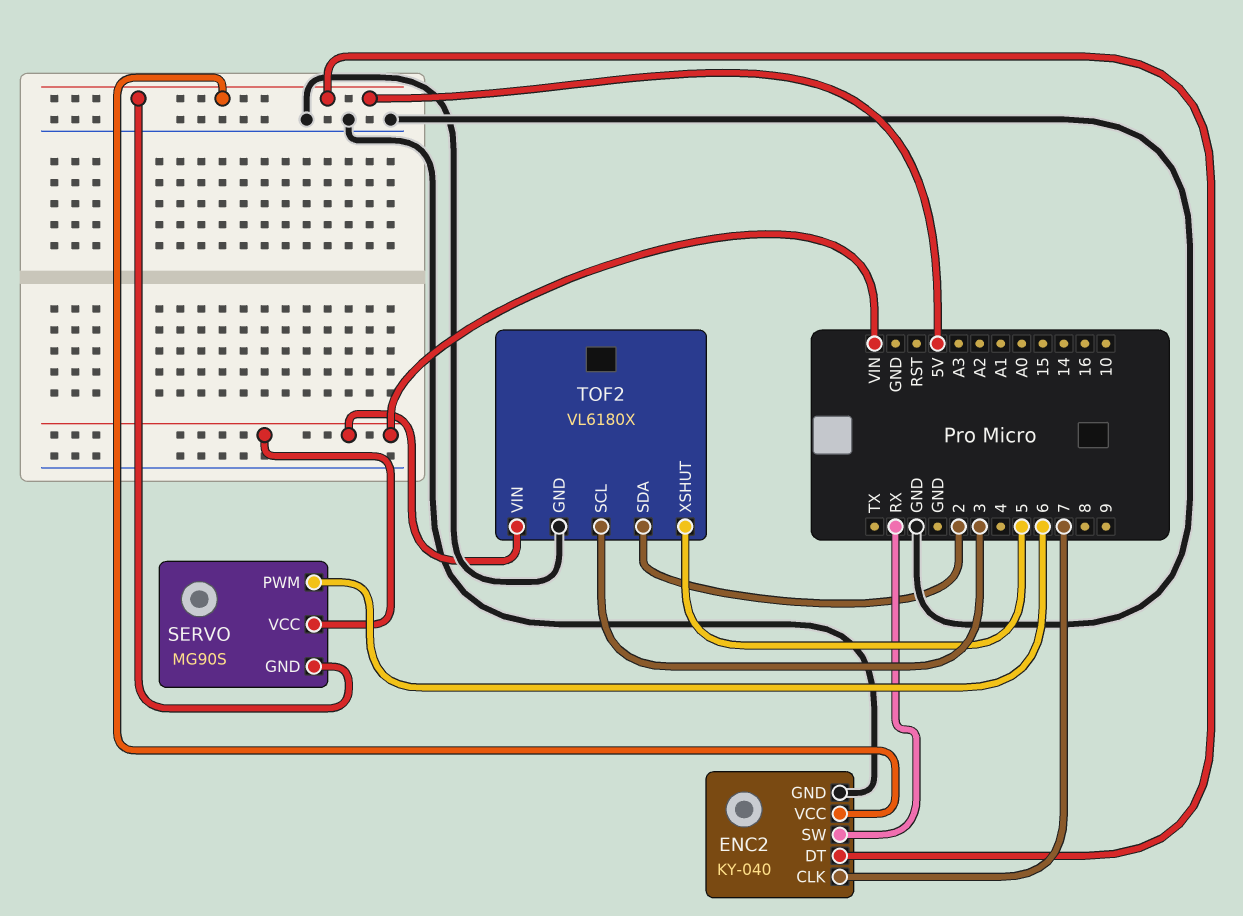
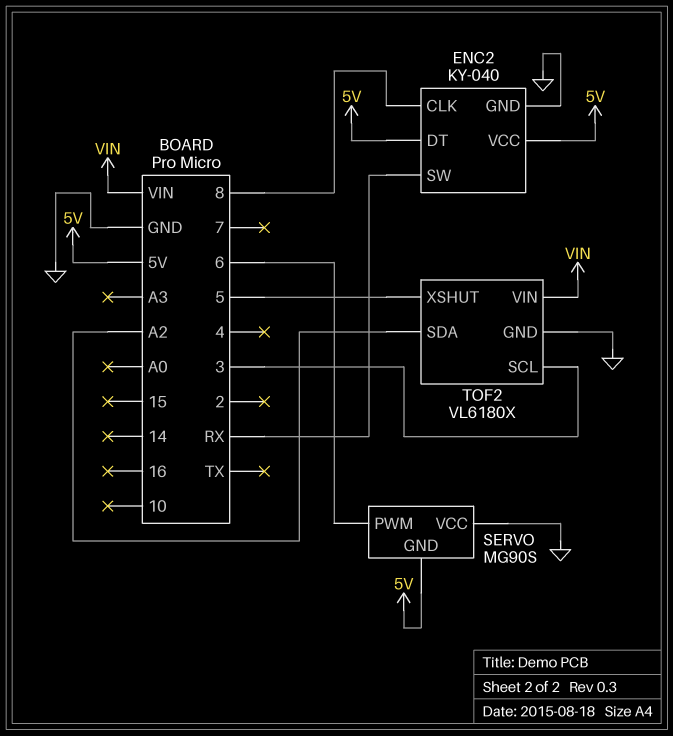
ENC2 pin CLK: 7 -> 8
SERVO pin VCC: VIN -> GND
TOF2 pin SDA: 2 -> A2

